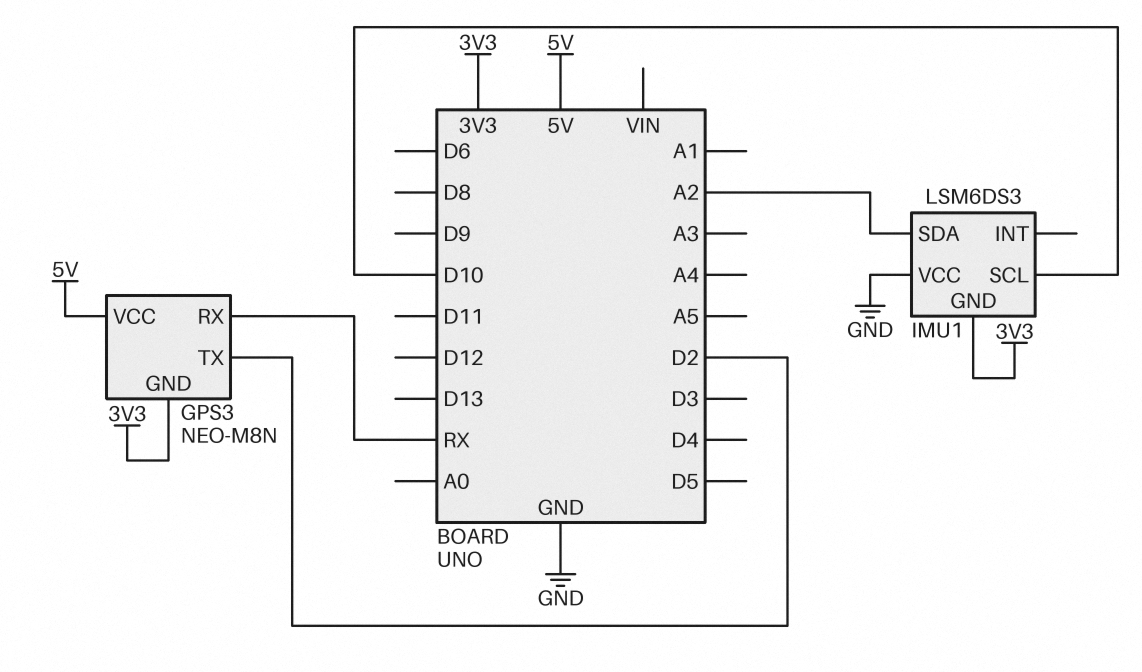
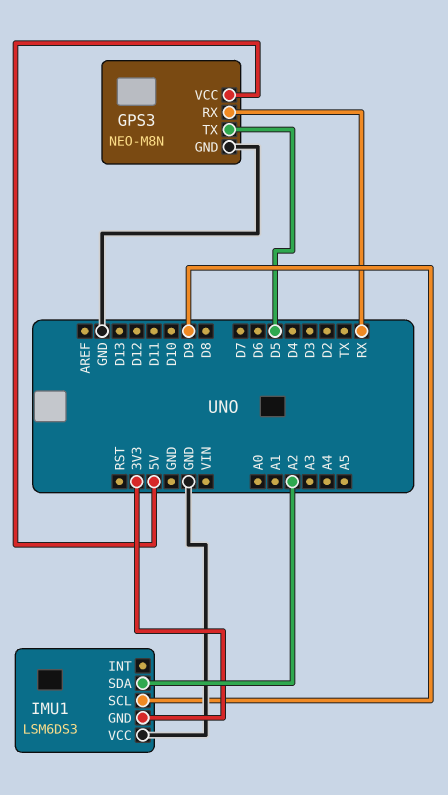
GPS3 pin GND: 3V3 -> GND
GPS3 pin TX: D2 -> D5
IMU1 pin SCL: D10 -> D9

